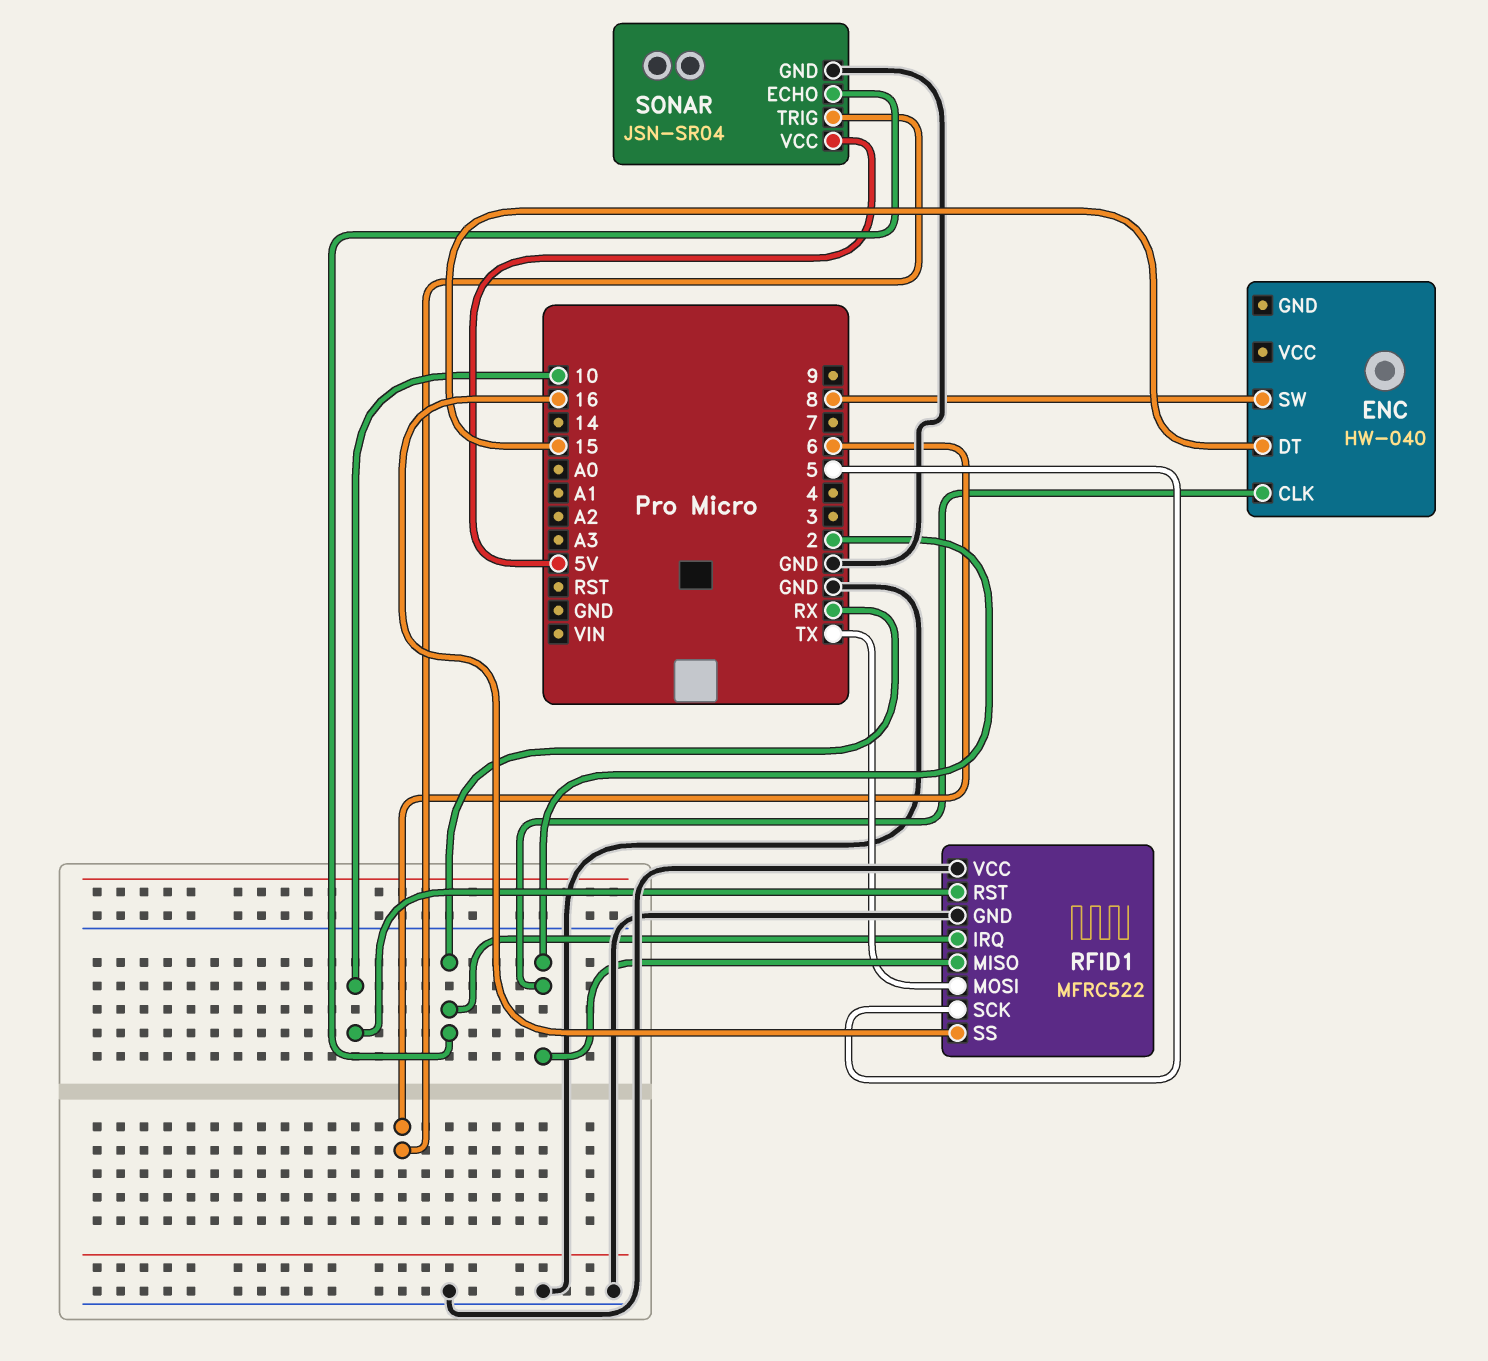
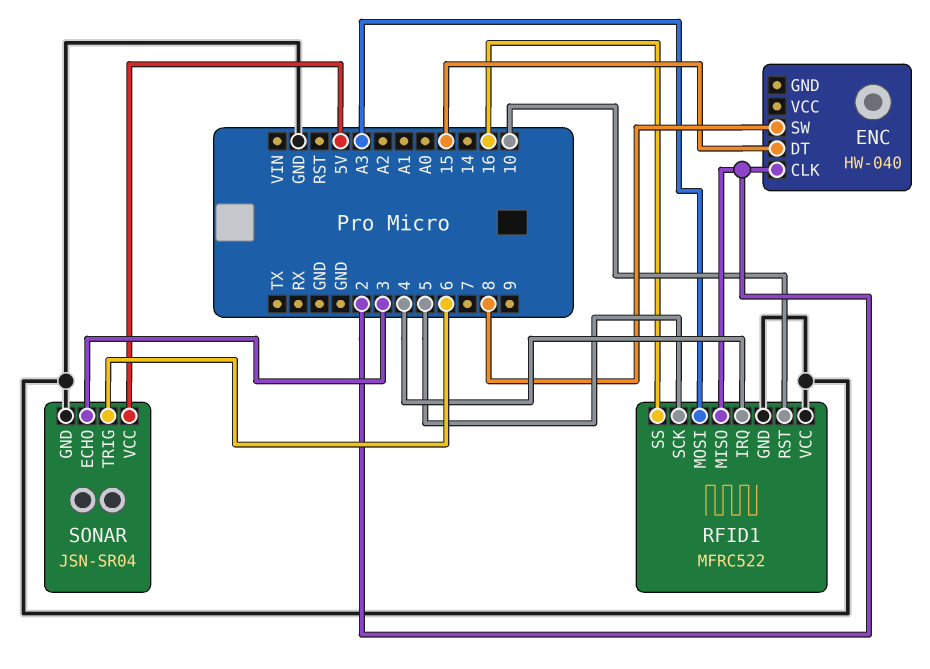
RFID1 pin IRQ: RX -> 4
RFID1 pin MOSI: TX -> A3
SONAR pin ECHO: RX -> 3

